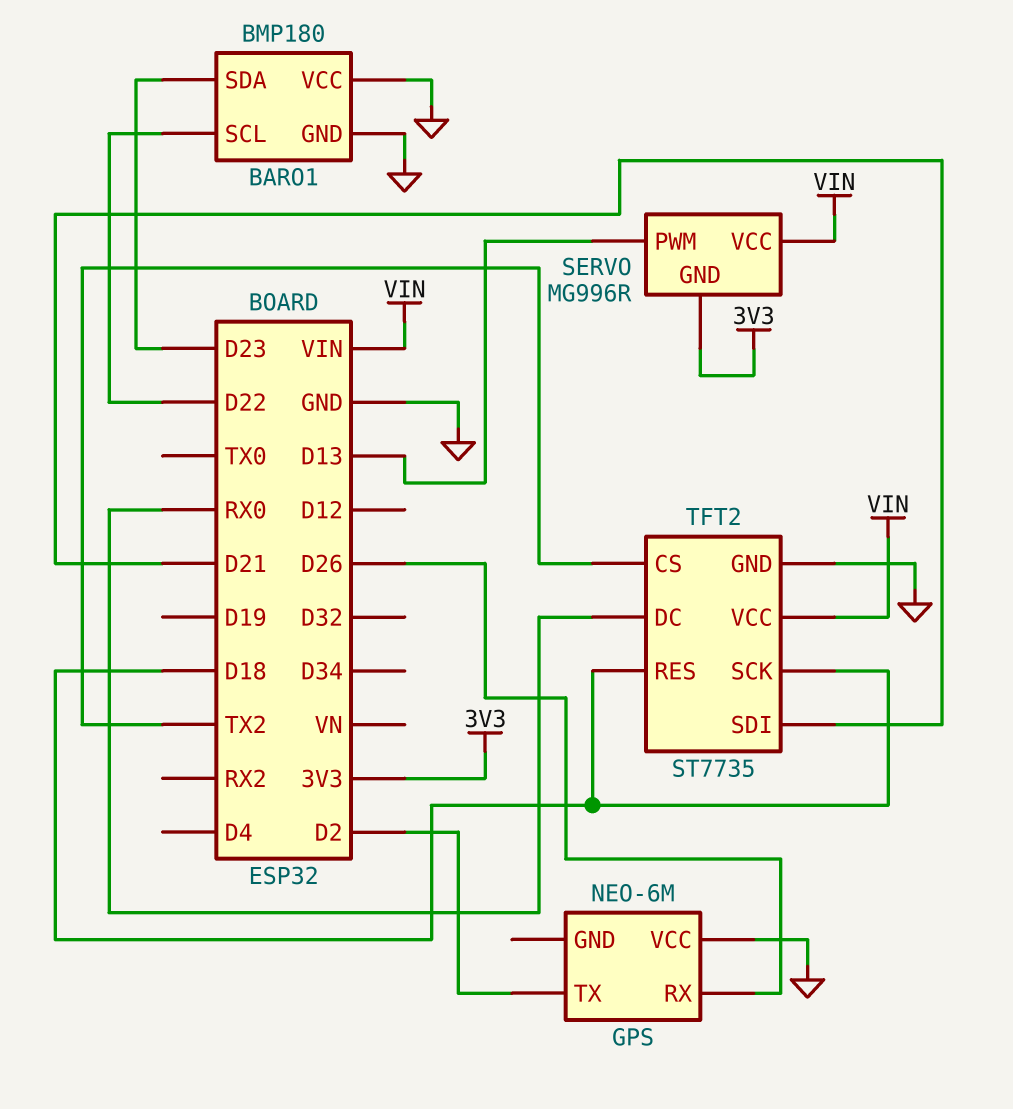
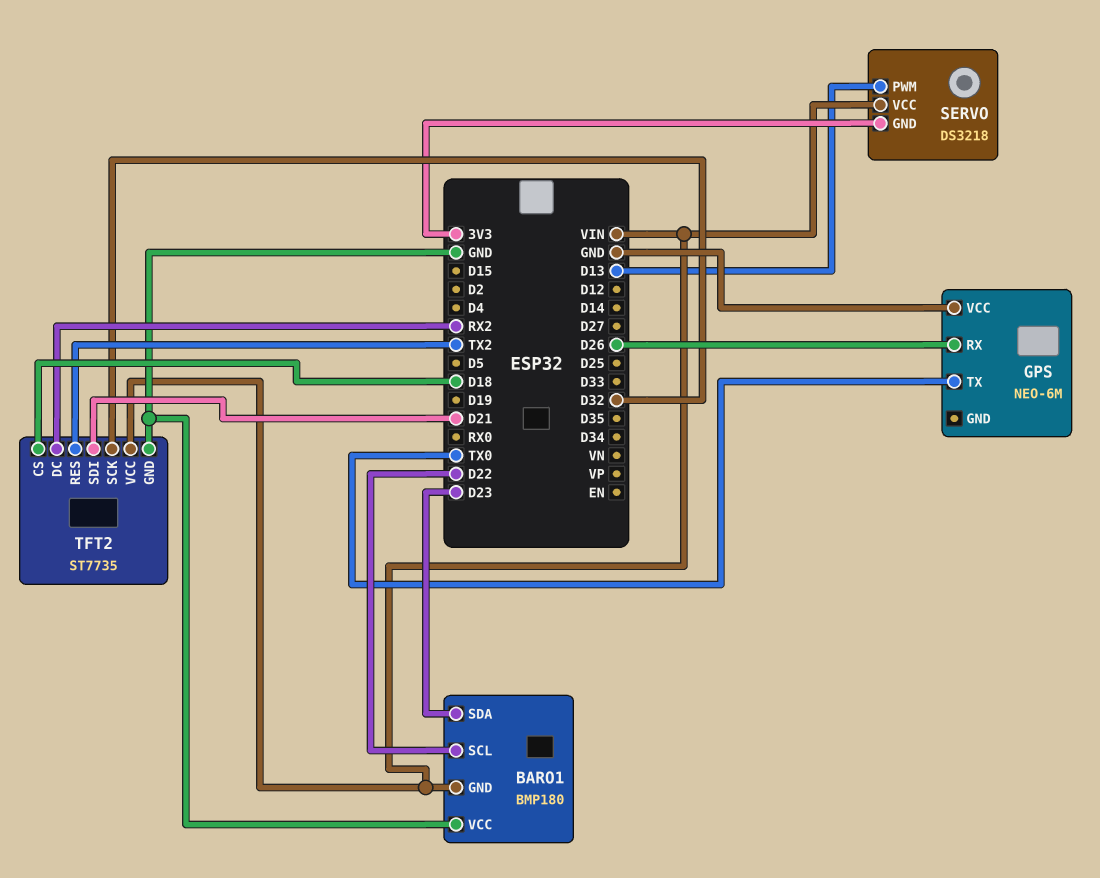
BARO1 pin GND: GND -> VIN
GPS pin TX: D2 -> TX0
SERVO: MG996R -> DS3218
TFT2 pin CS: TX2 -> D18
TFT2 pin DC: RX0 -> RX2
TFT2 pin RES: D18 -> TX2
TFT2 pin SCK: D18 -> D32

